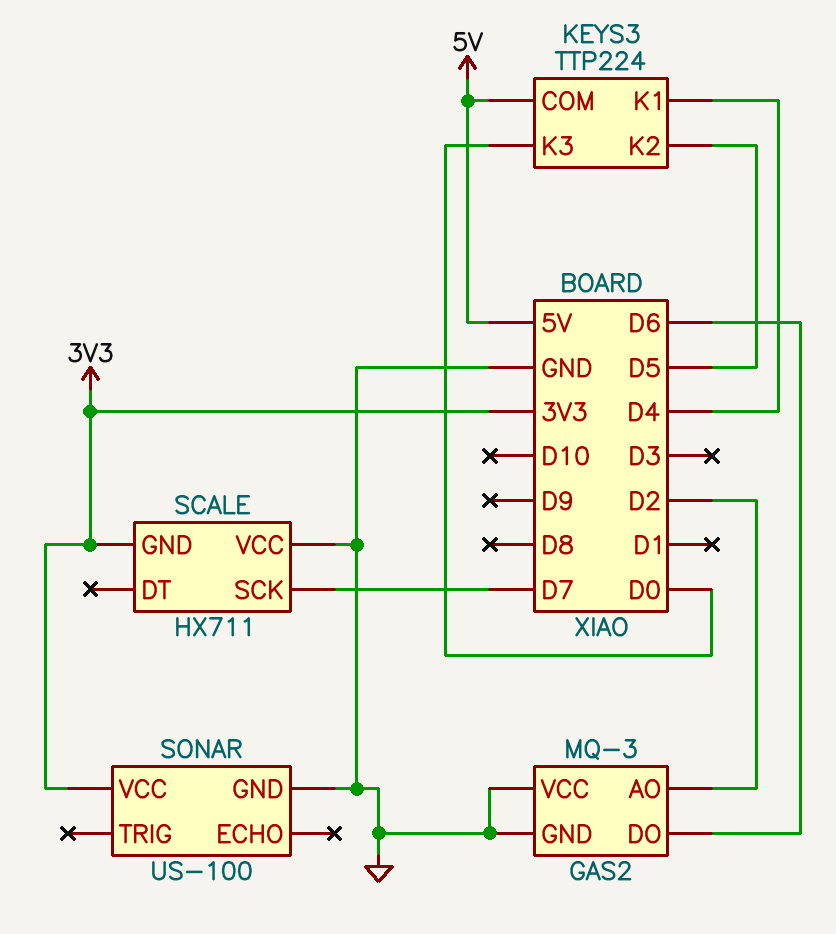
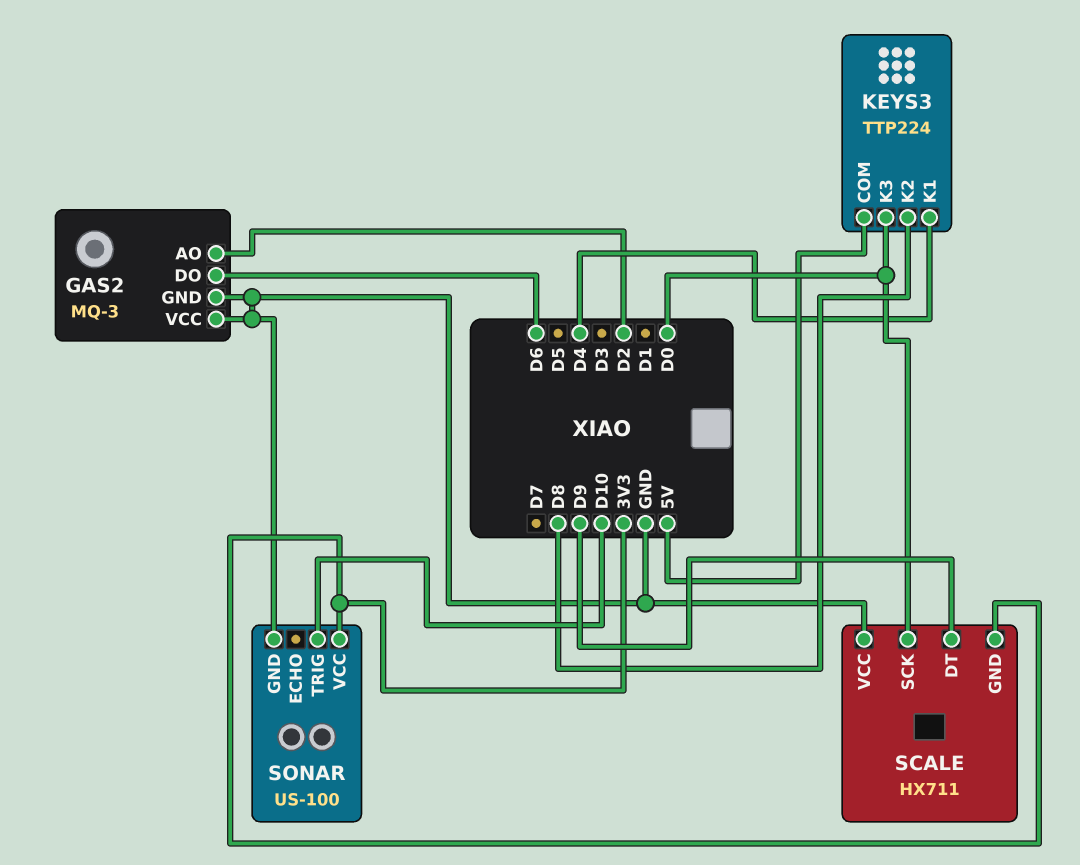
KEYS3 pin K2: D5 -> D8
SCALE pin DT: none -> D9
SCALE pin SCK: D7 -> D0
SONAR pin TRIG: none -> D10

